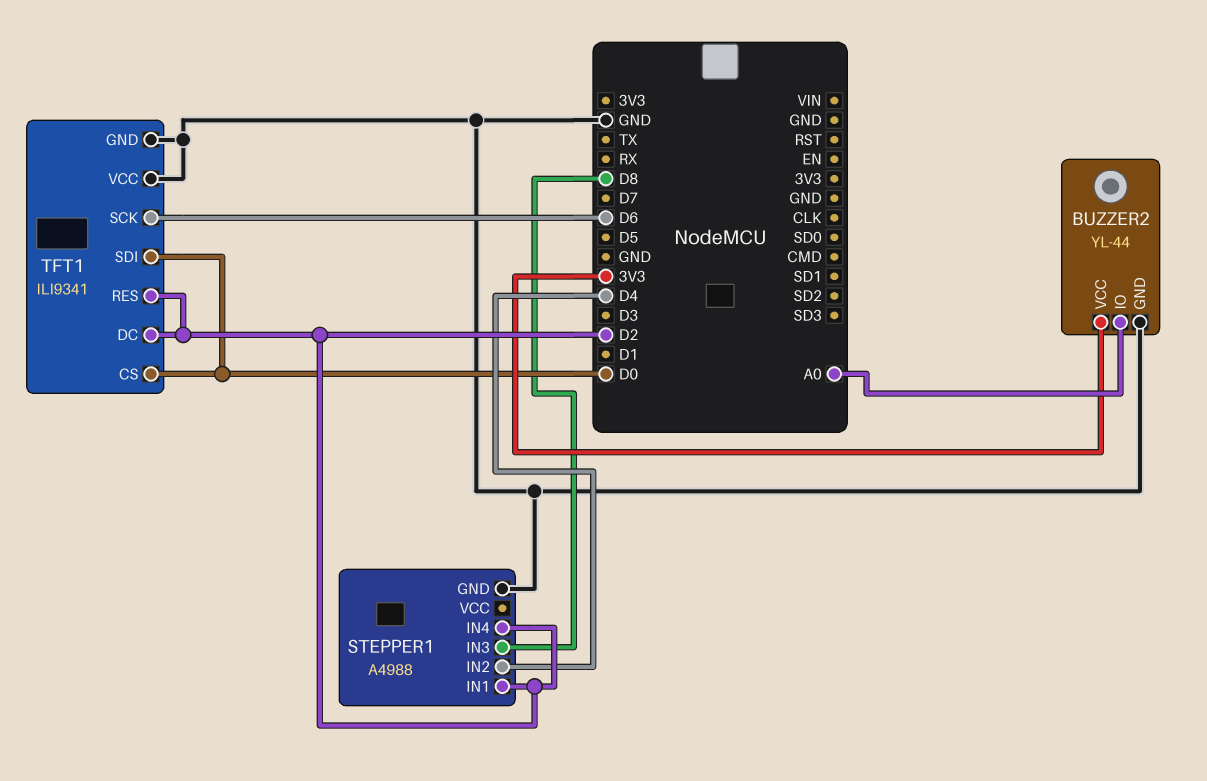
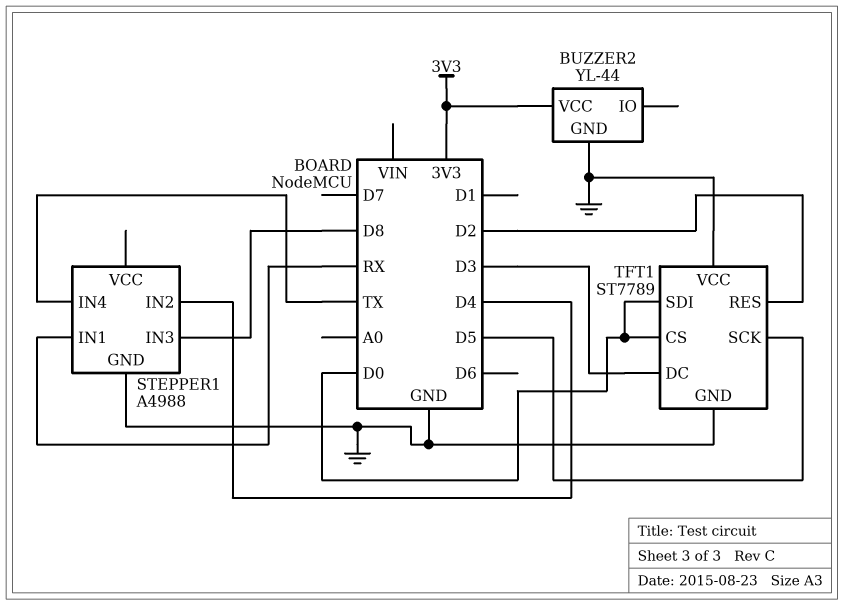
BUZZER2 pin IO: A0 -> none
STEPPER1 pin IN1: D2 -> RX
STEPPER1 pin IN4: D2 -> TX
TFT1: ILI9341 -> ST7789
TFT1 pin DC: D2 -> D3
TFT1 pin SCK: D6 -> D5

